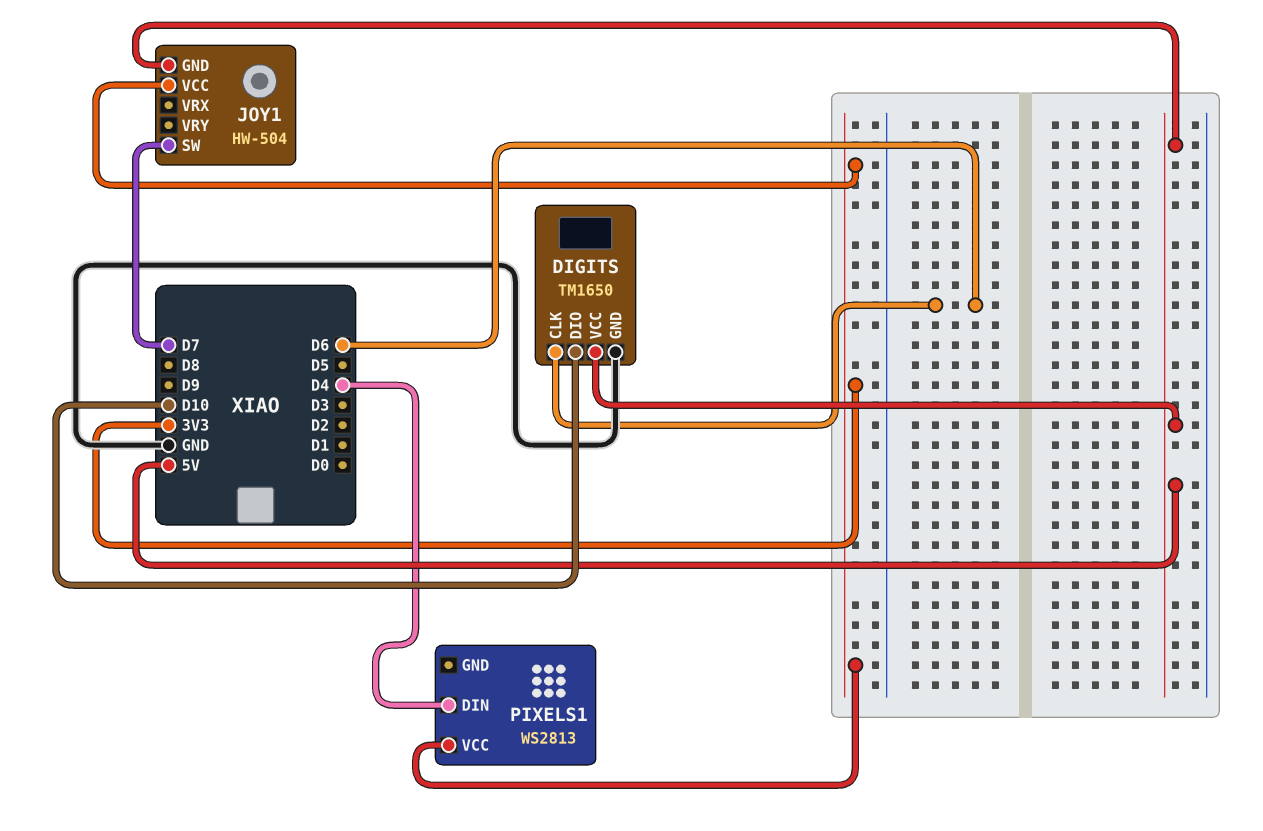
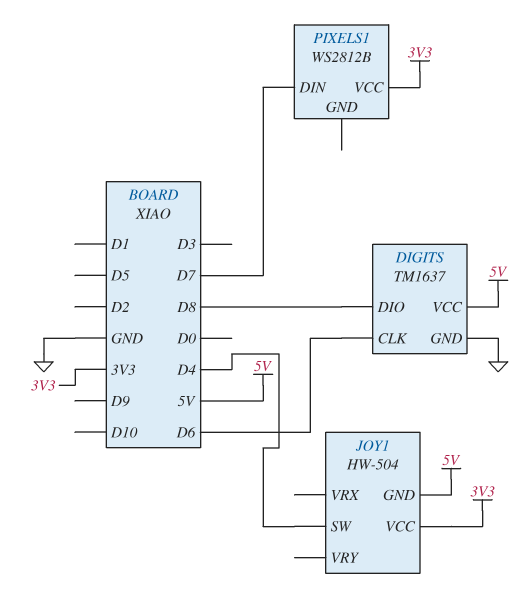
DIGITS: TM1650 -> TM1637
DIGITS pin DIO: D10 -> D8
JOY1 pin SW: D7 -> D4
PIXELS1: WS2813 -> WS2812B
PIXELS1 pin DIN: D4 -> D7

